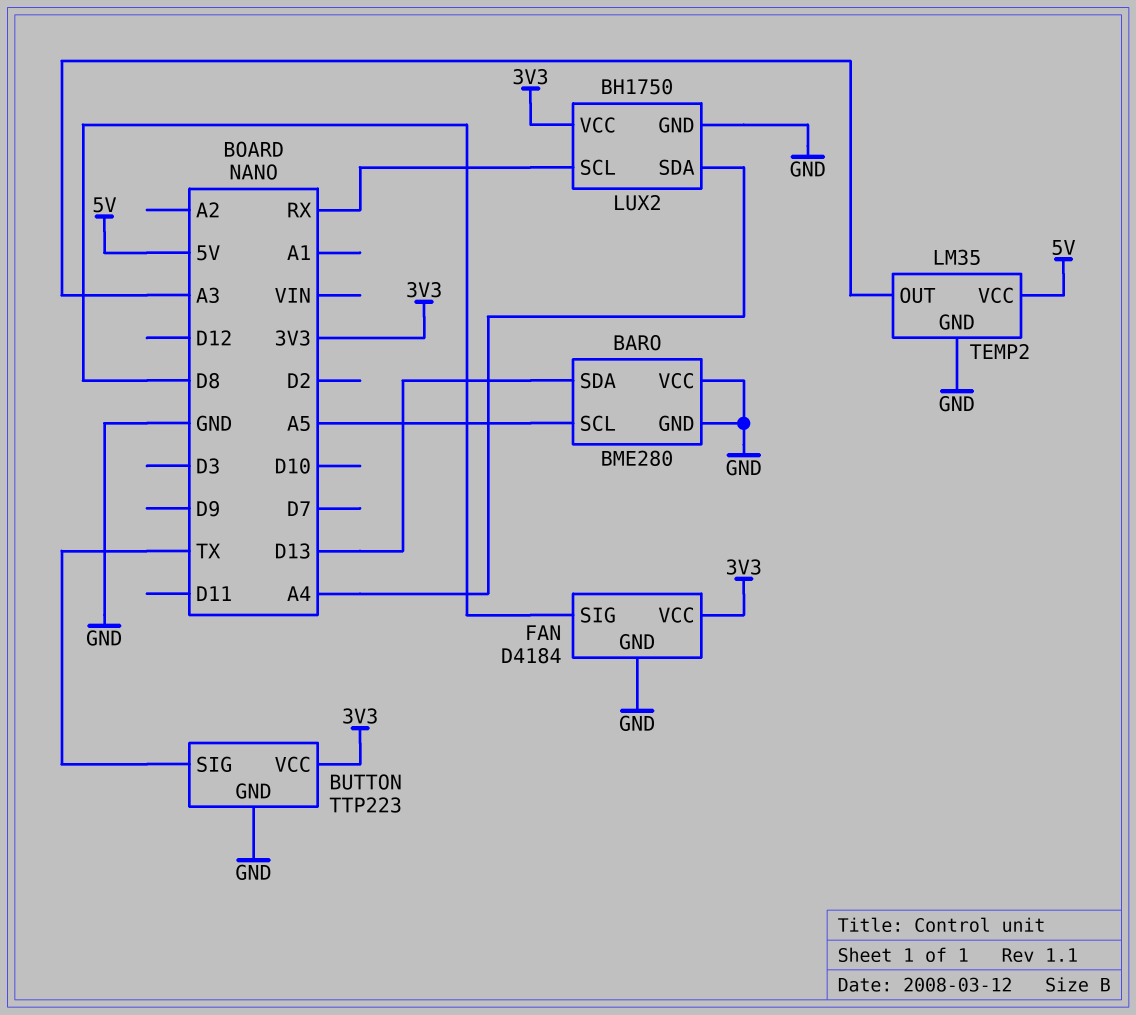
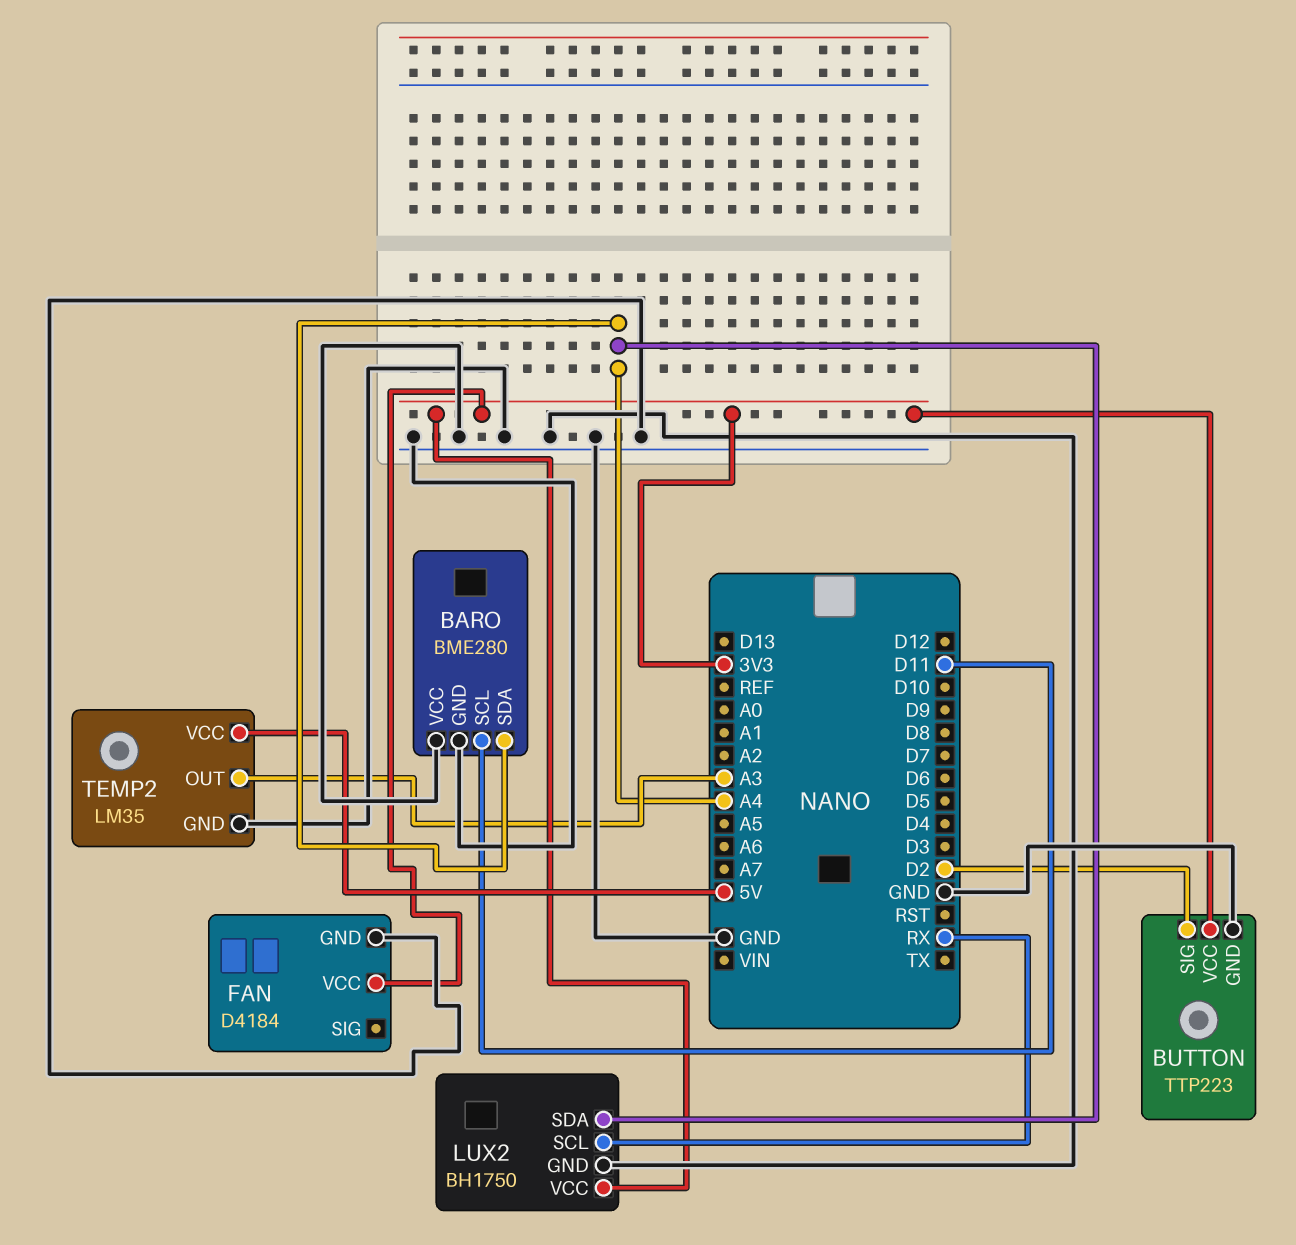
BARO pin SCL: A5 -> D11
BARO pin SDA: D13 -> A4
BUTTON pin SIG: TX -> D2
FAN pin SIG: D8 -> none

